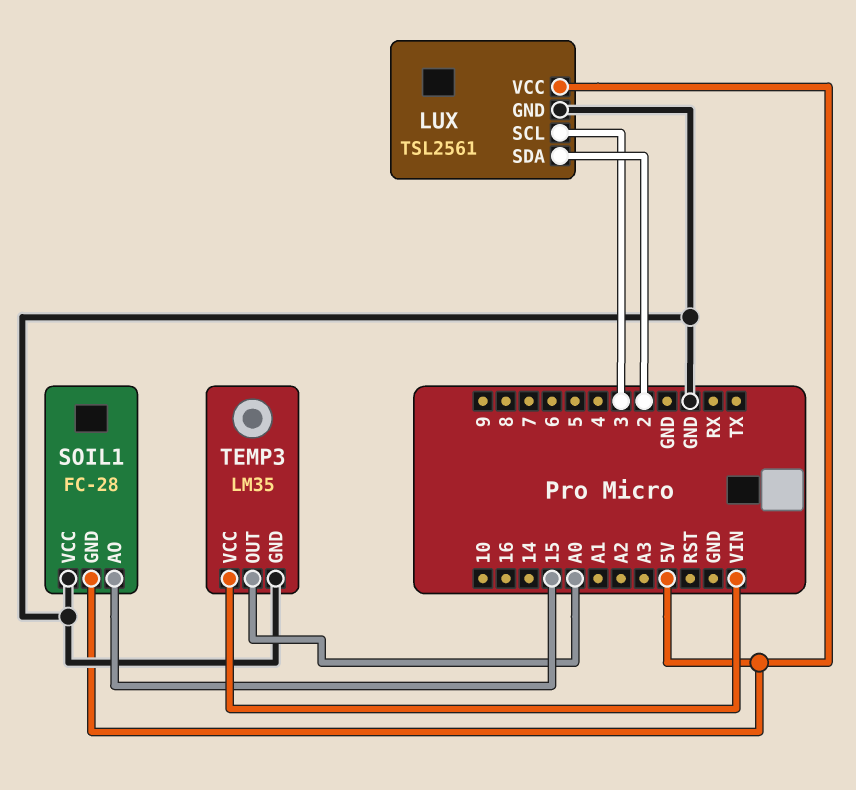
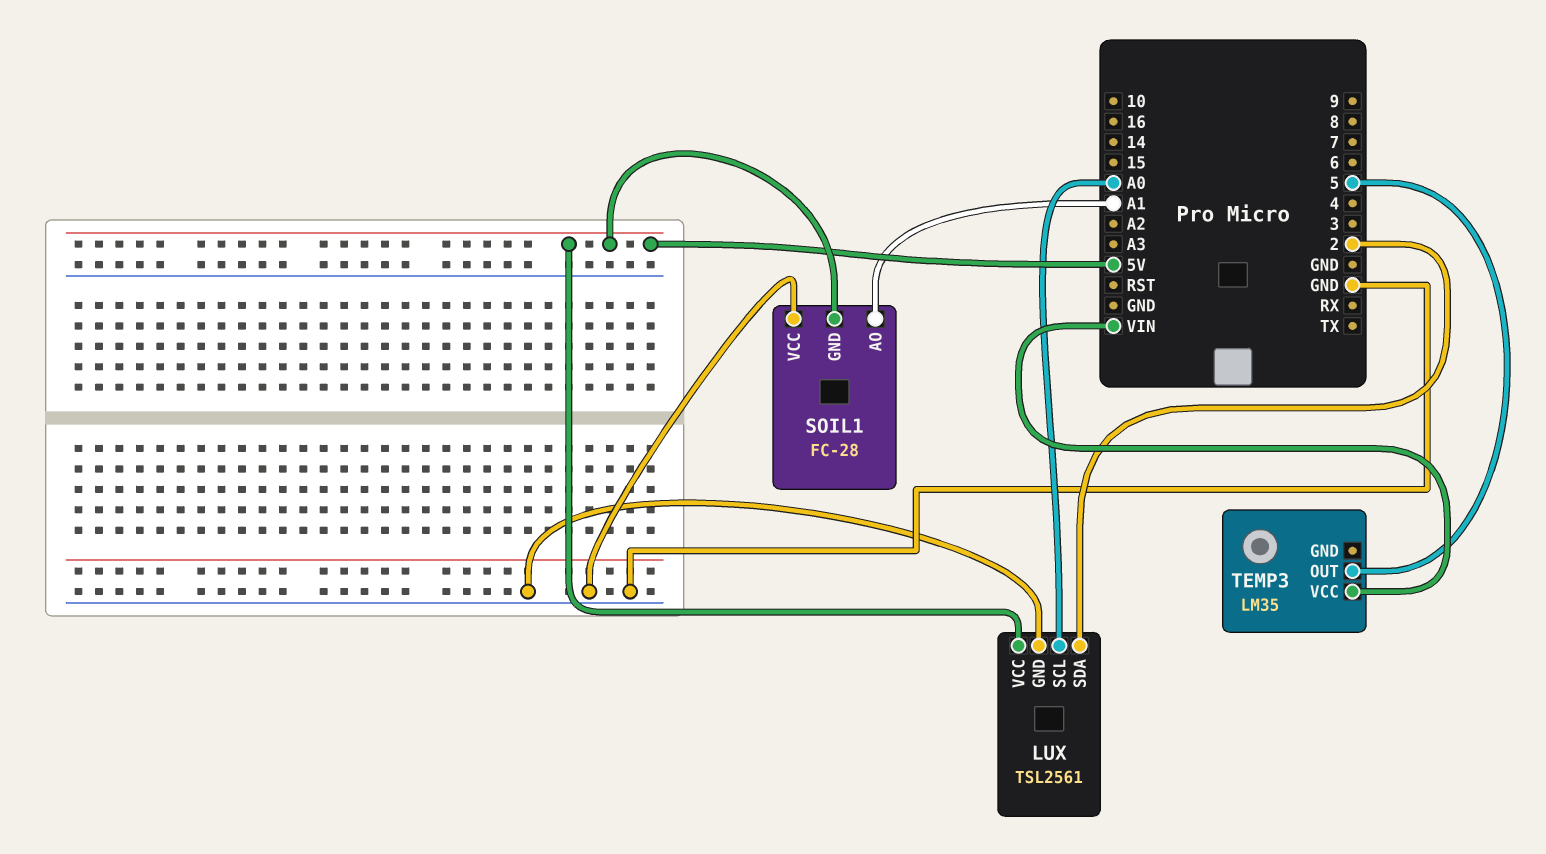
LUX pin SCL: 3 -> A0
SOIL1 pin AO: 15 -> A1
TEMP3 pin GND: GND -> none
TEMP3 pin OUT: A0 -> 5

